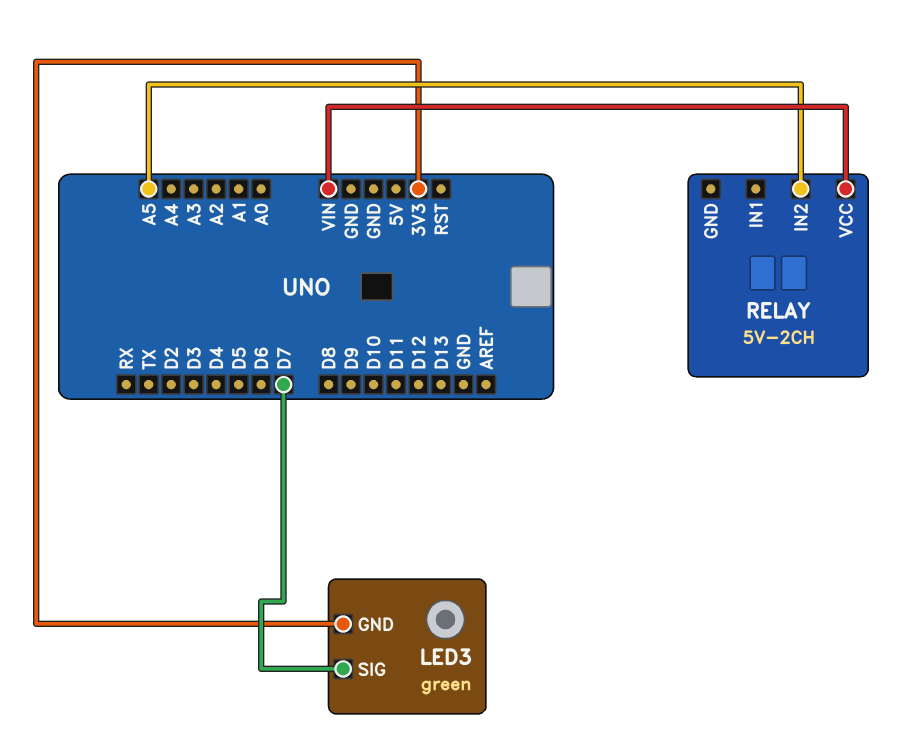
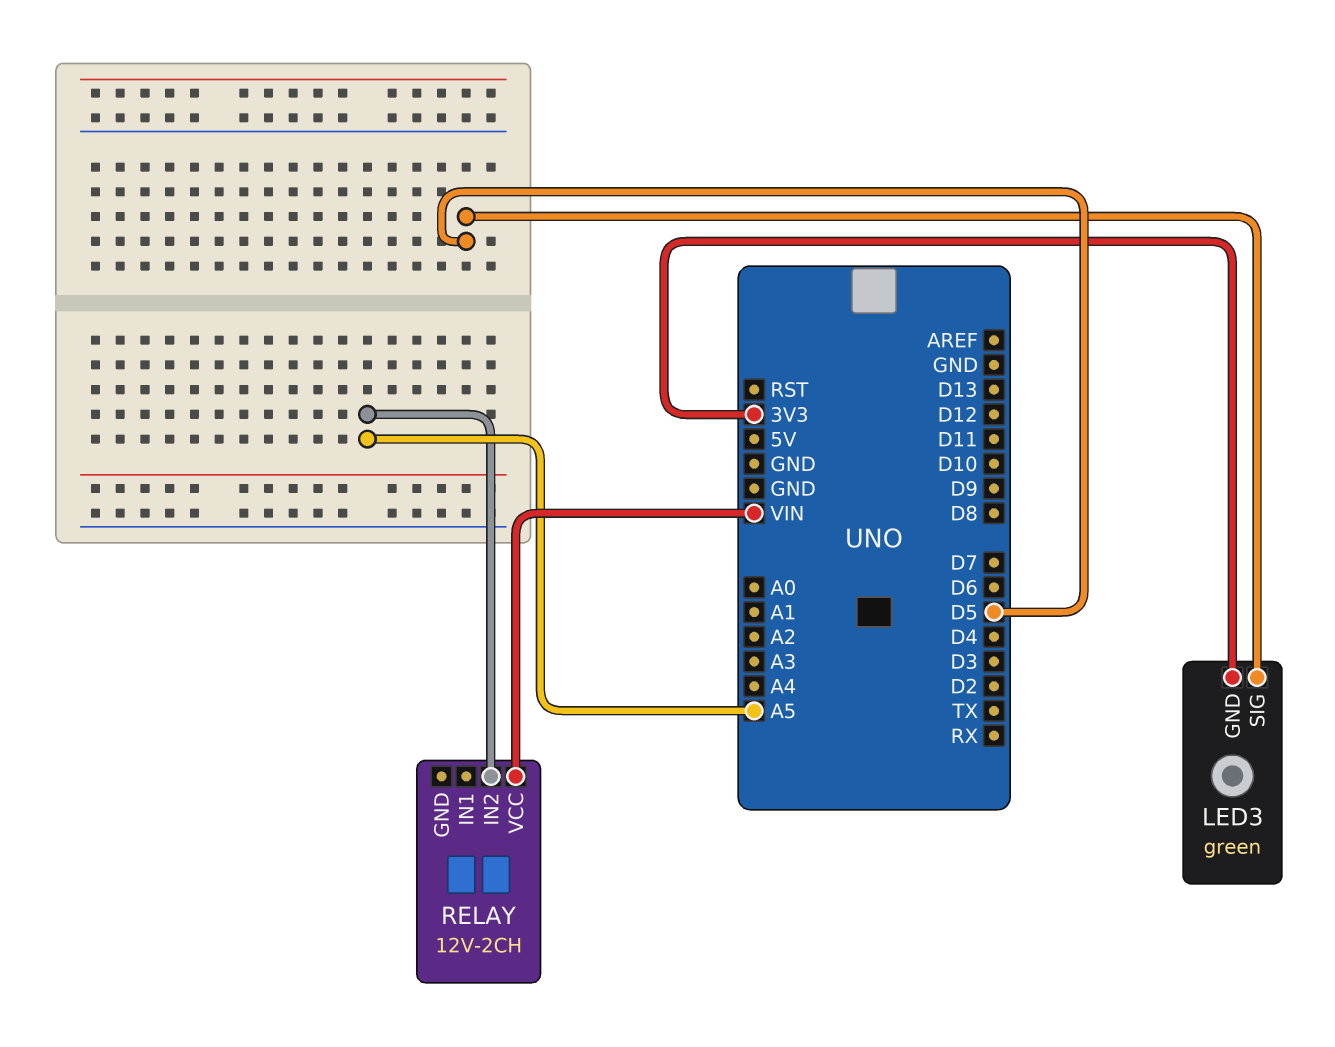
LED3 pin SIG: D7 -> D5
RELAY: 5V-2CH -> 12V-2CH

